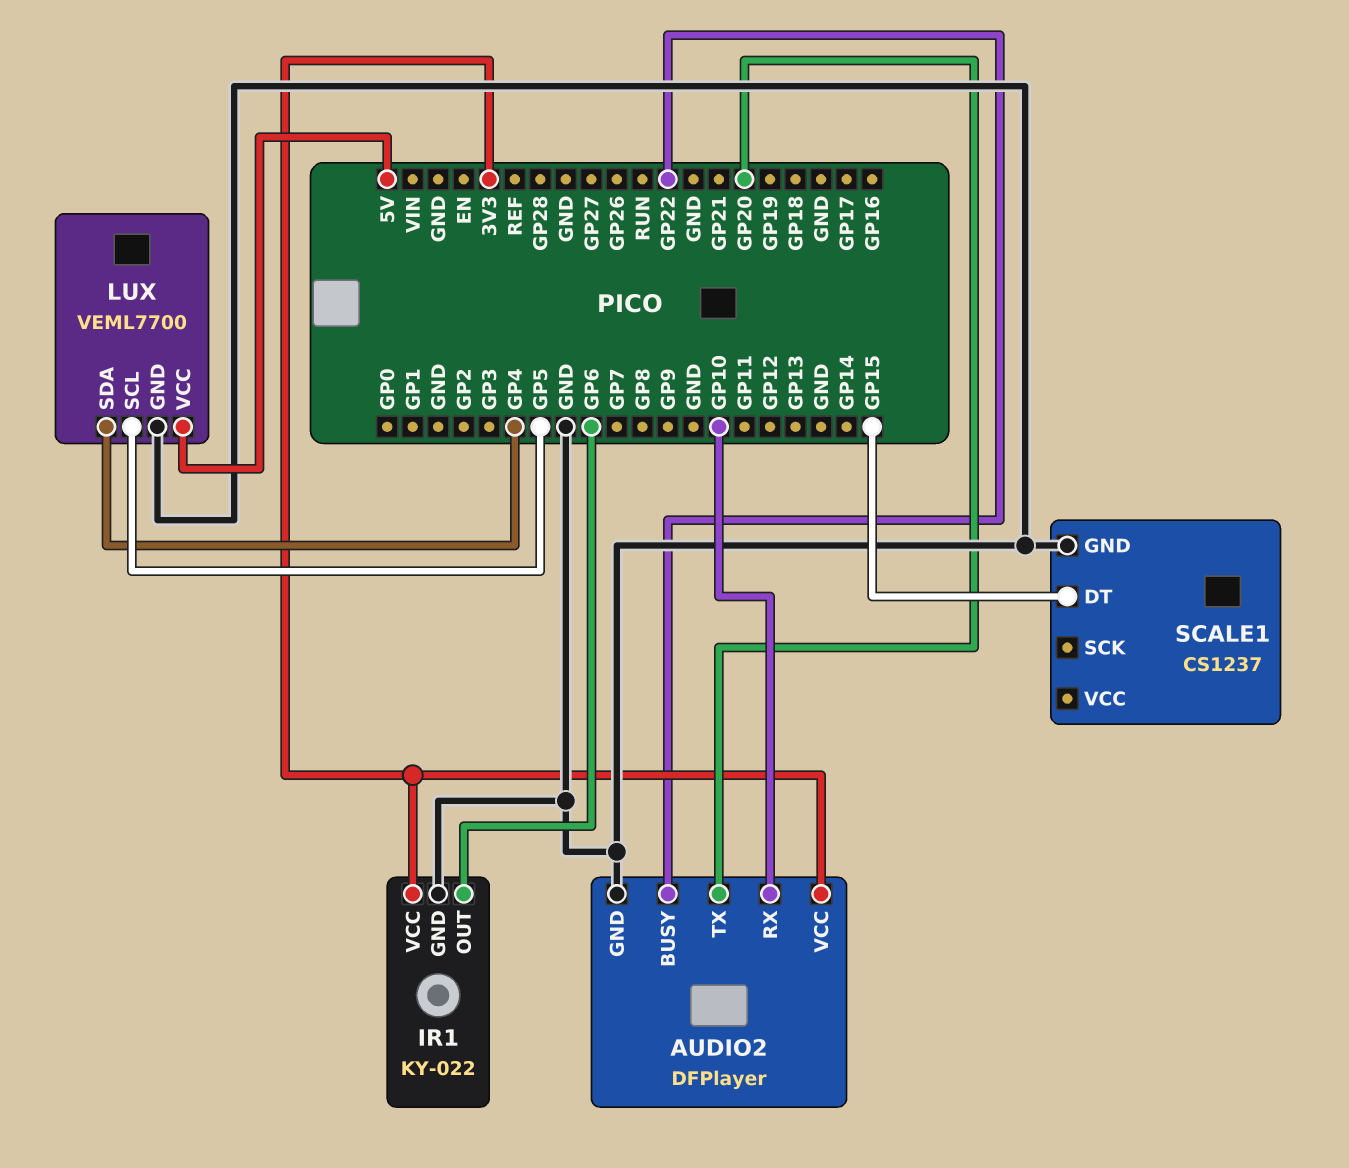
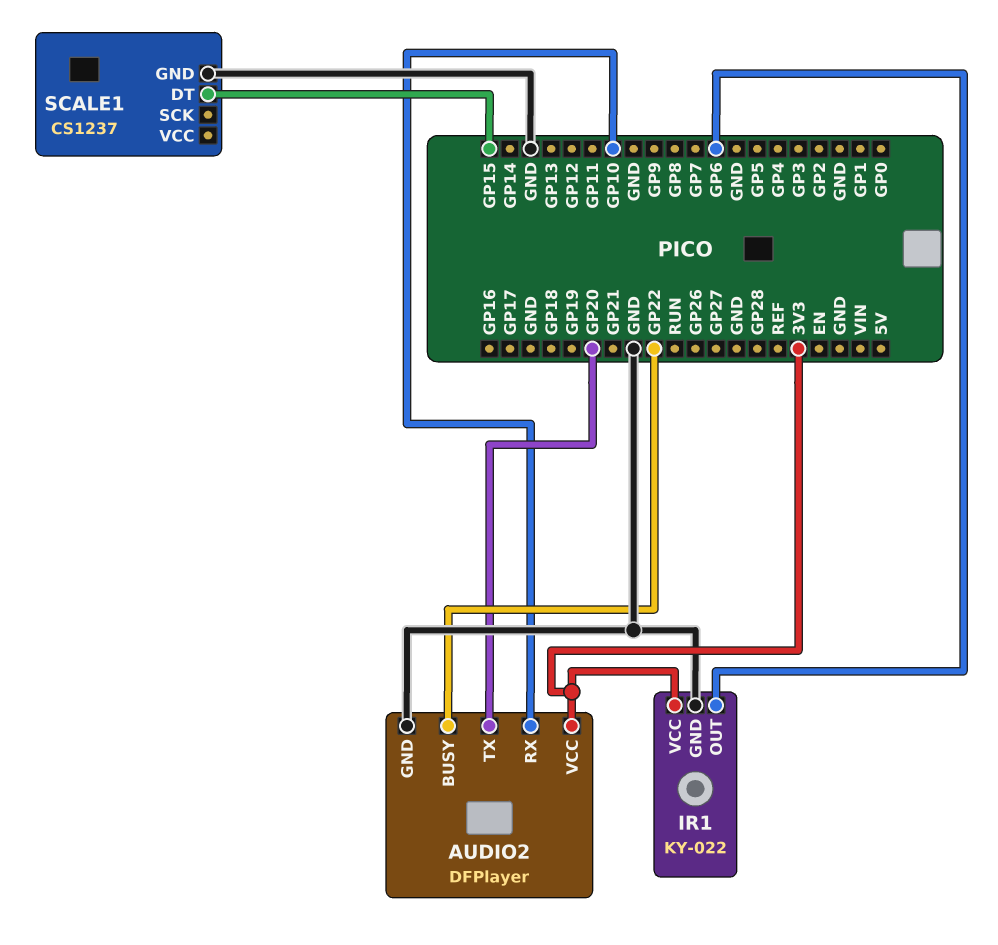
LUX: VEML7700 -> none
LUX pin GND: GND -> none
LUX pin SCL: GP5 -> none
LUX pin SDA: GP4 -> none
LUX pin VCC: 5V -> none

